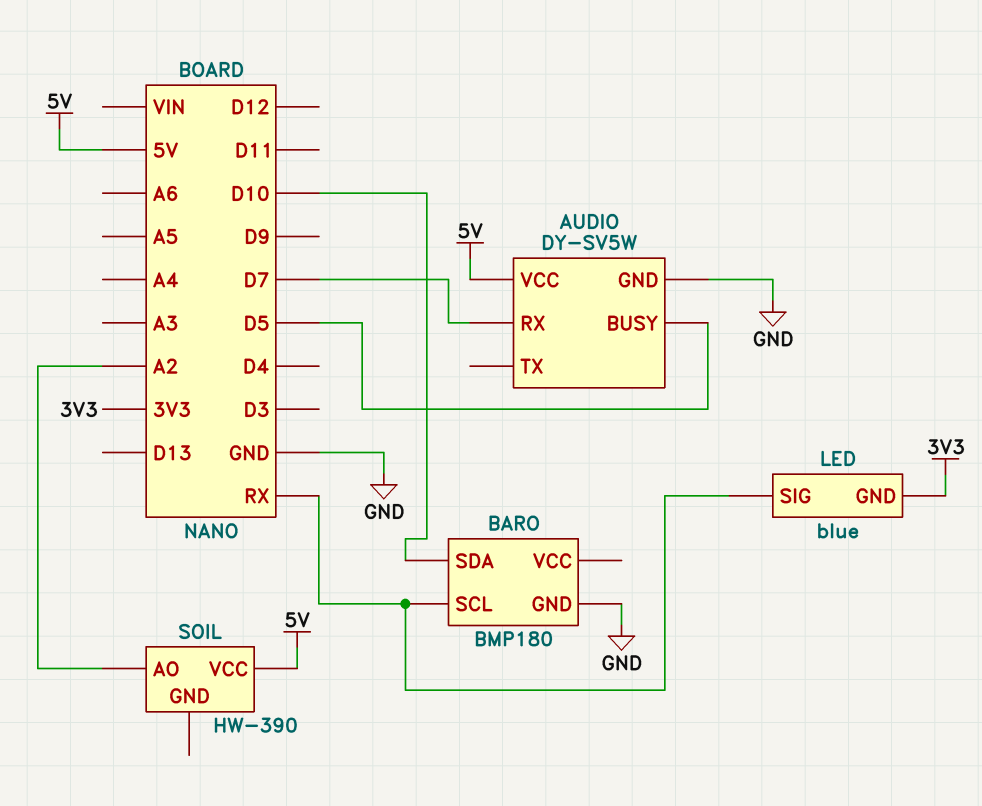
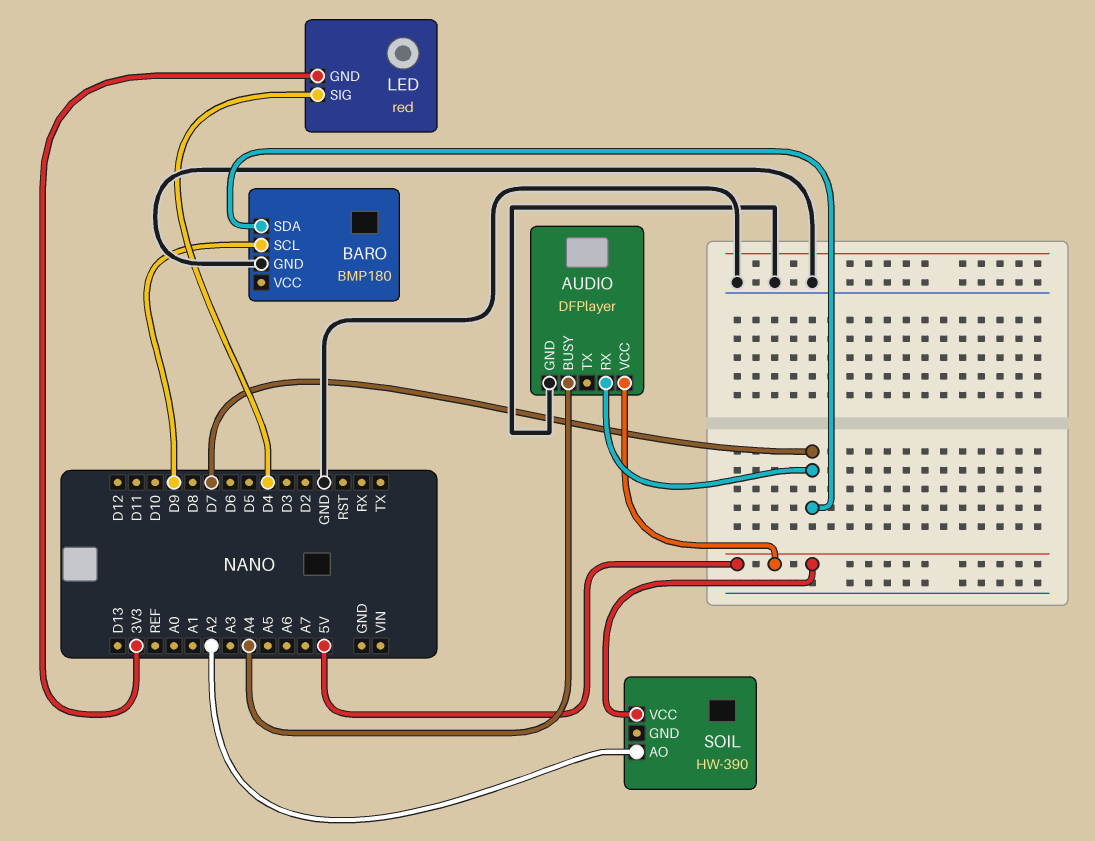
AUDIO: DY-SV5W -> DFPlayer
AUDIO pin BUSY: D5 -> A4
BARO pin SCL: RX -> D9
BARO pin SDA: D10 -> D7
LED: blue -> red
LED pin SIG: RX -> D4

